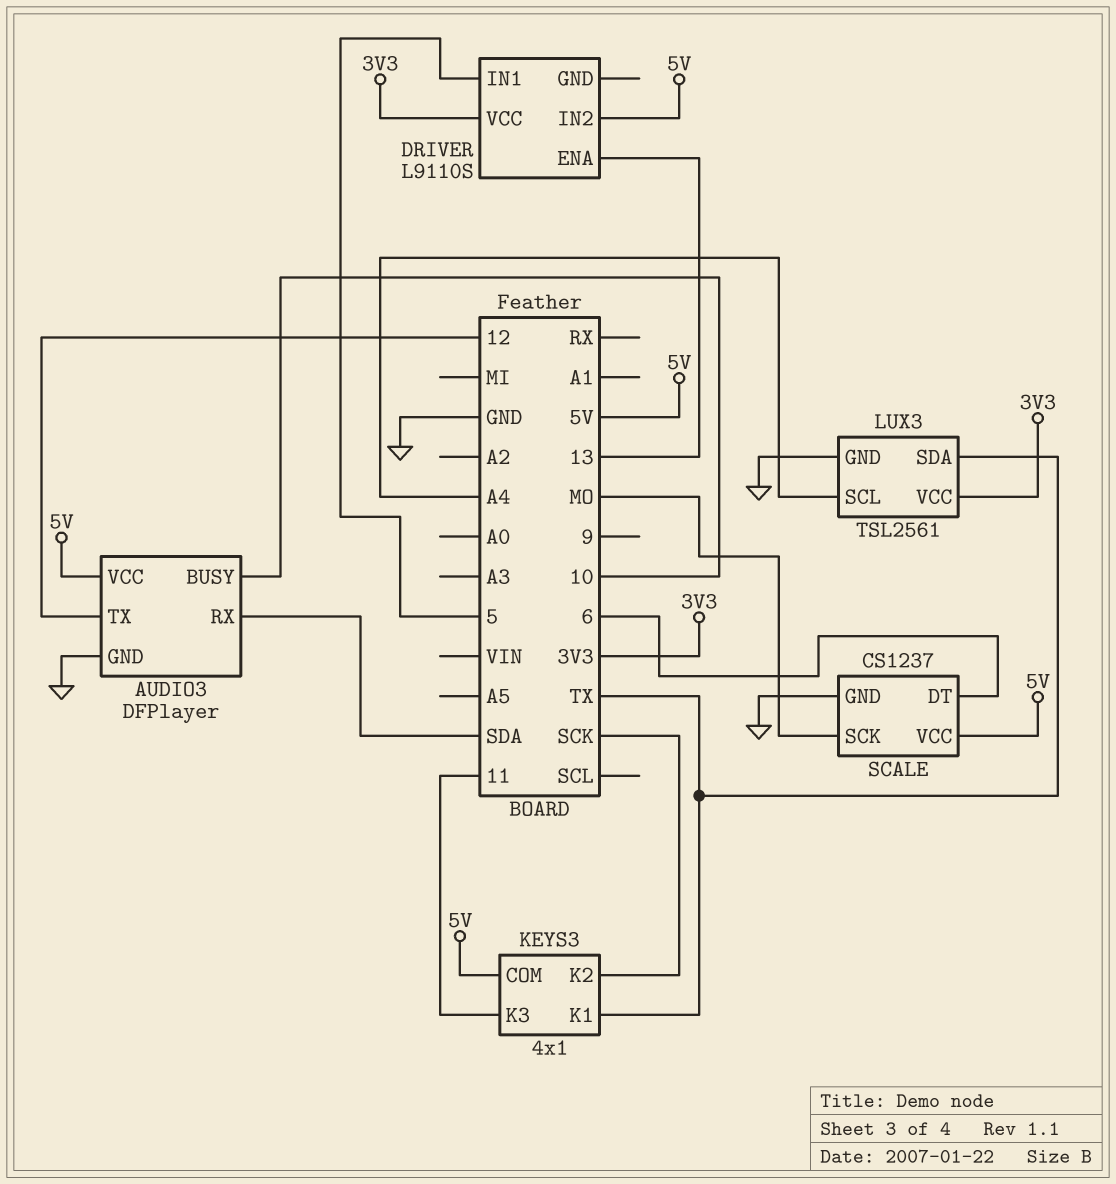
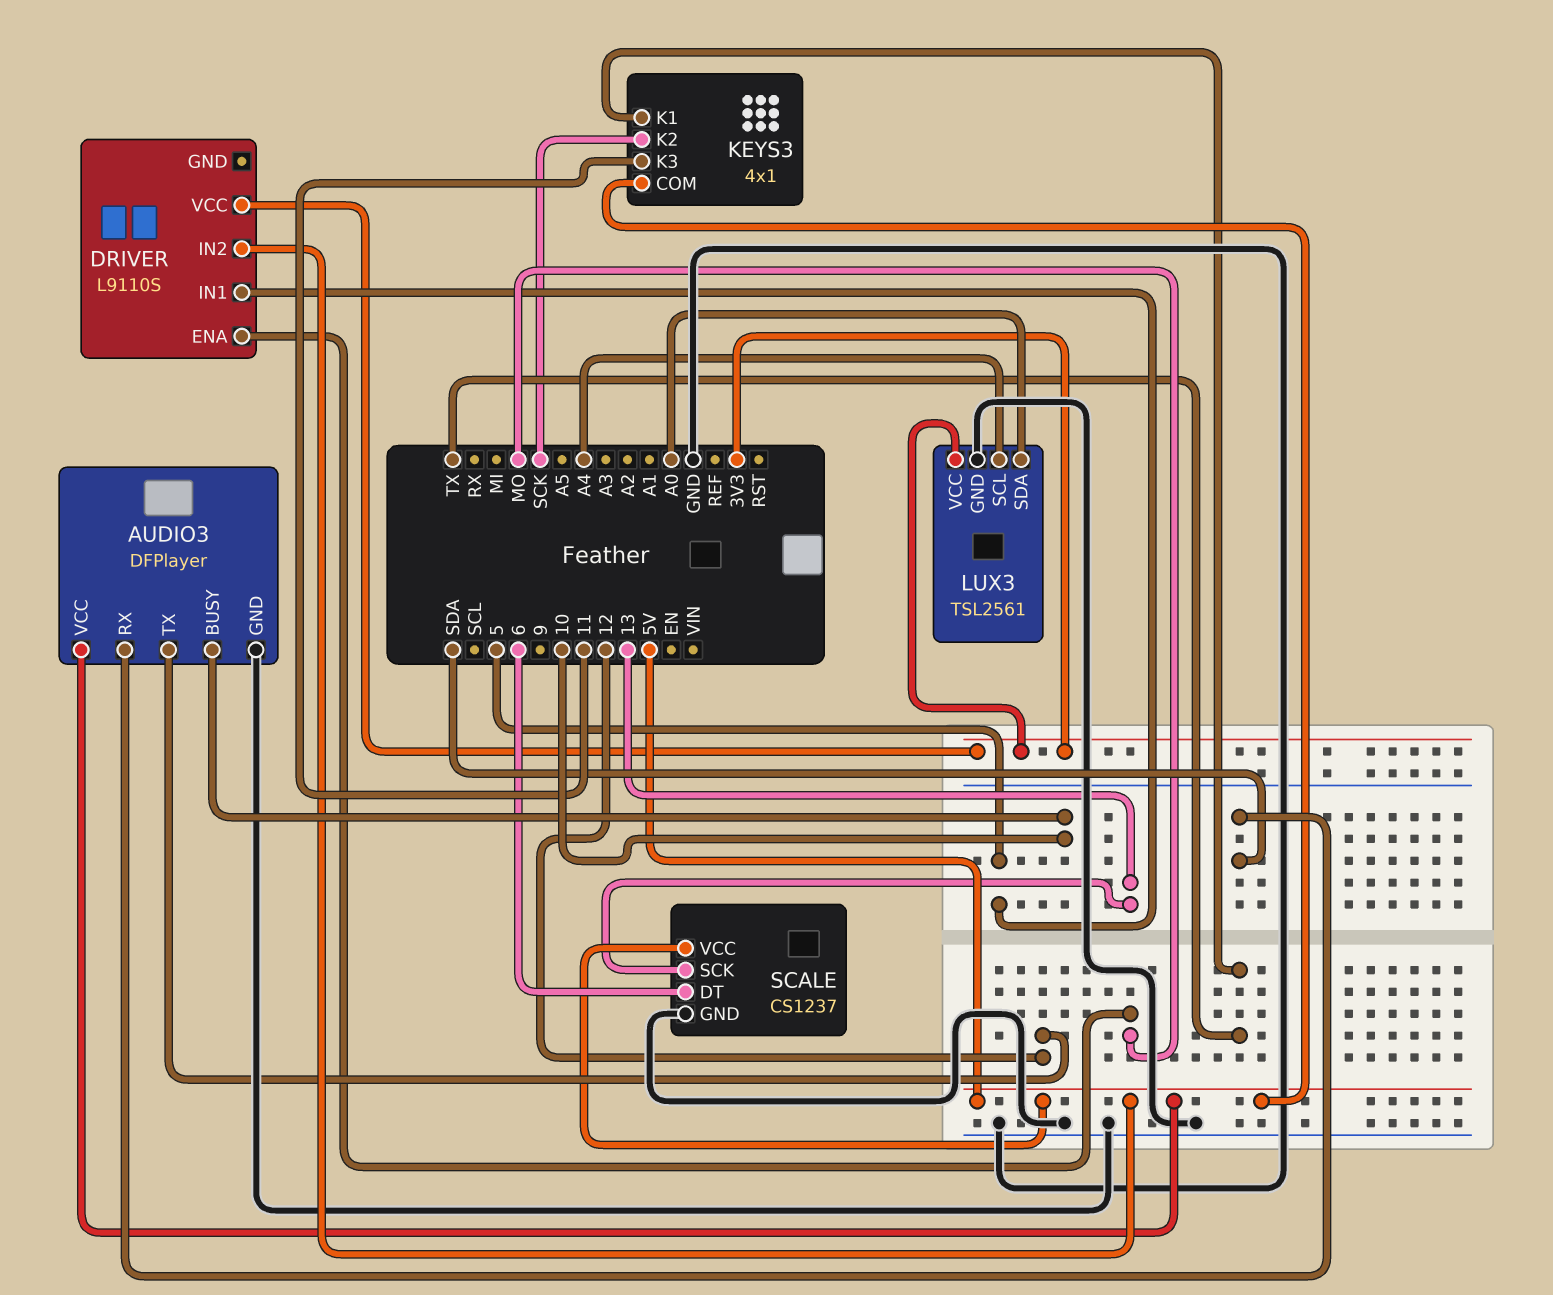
DRIVER pin ENA: 13 -> MO
LUX3 pin SDA: TX -> A0
SCALE pin SCK: MO -> 13

